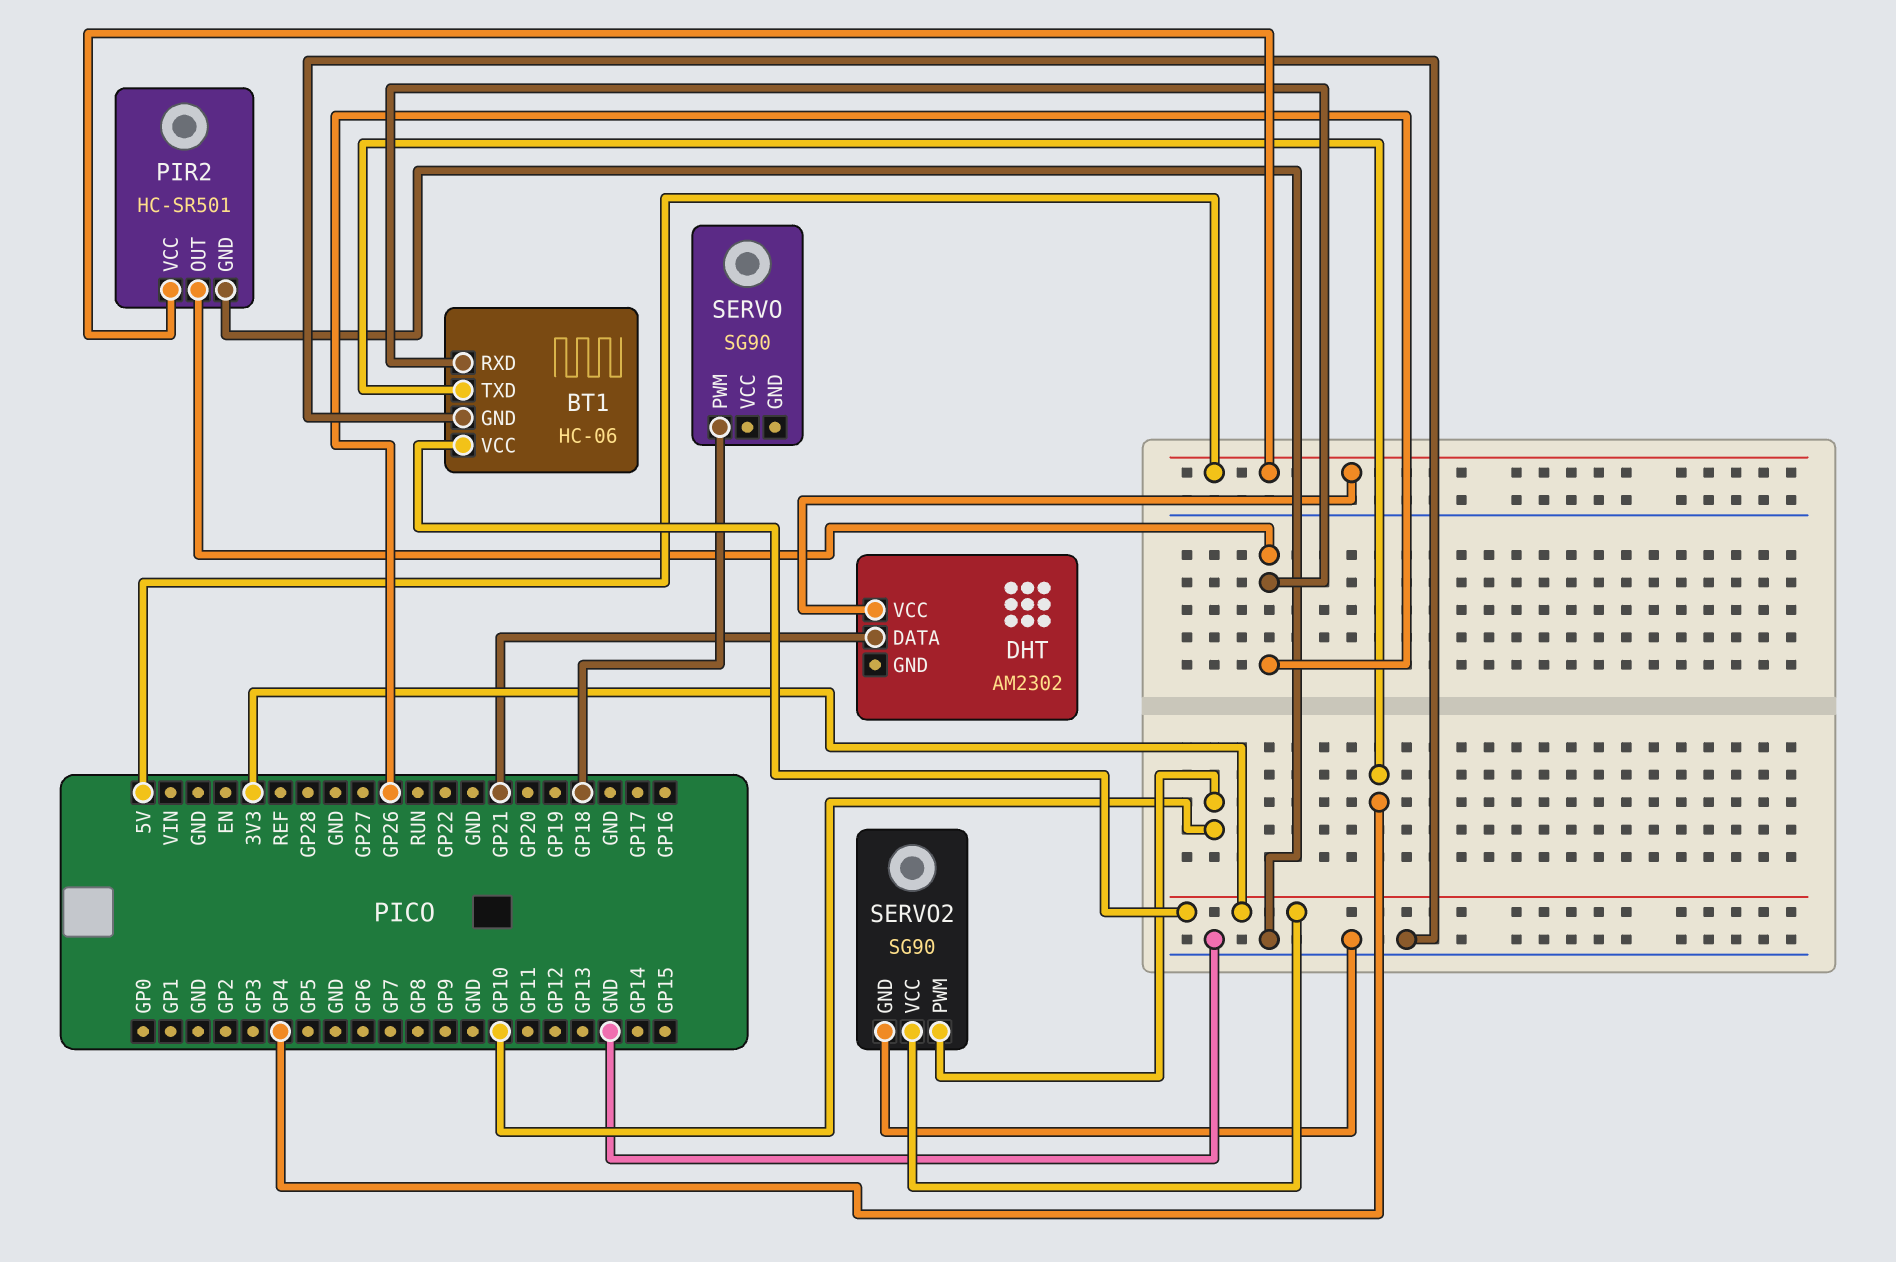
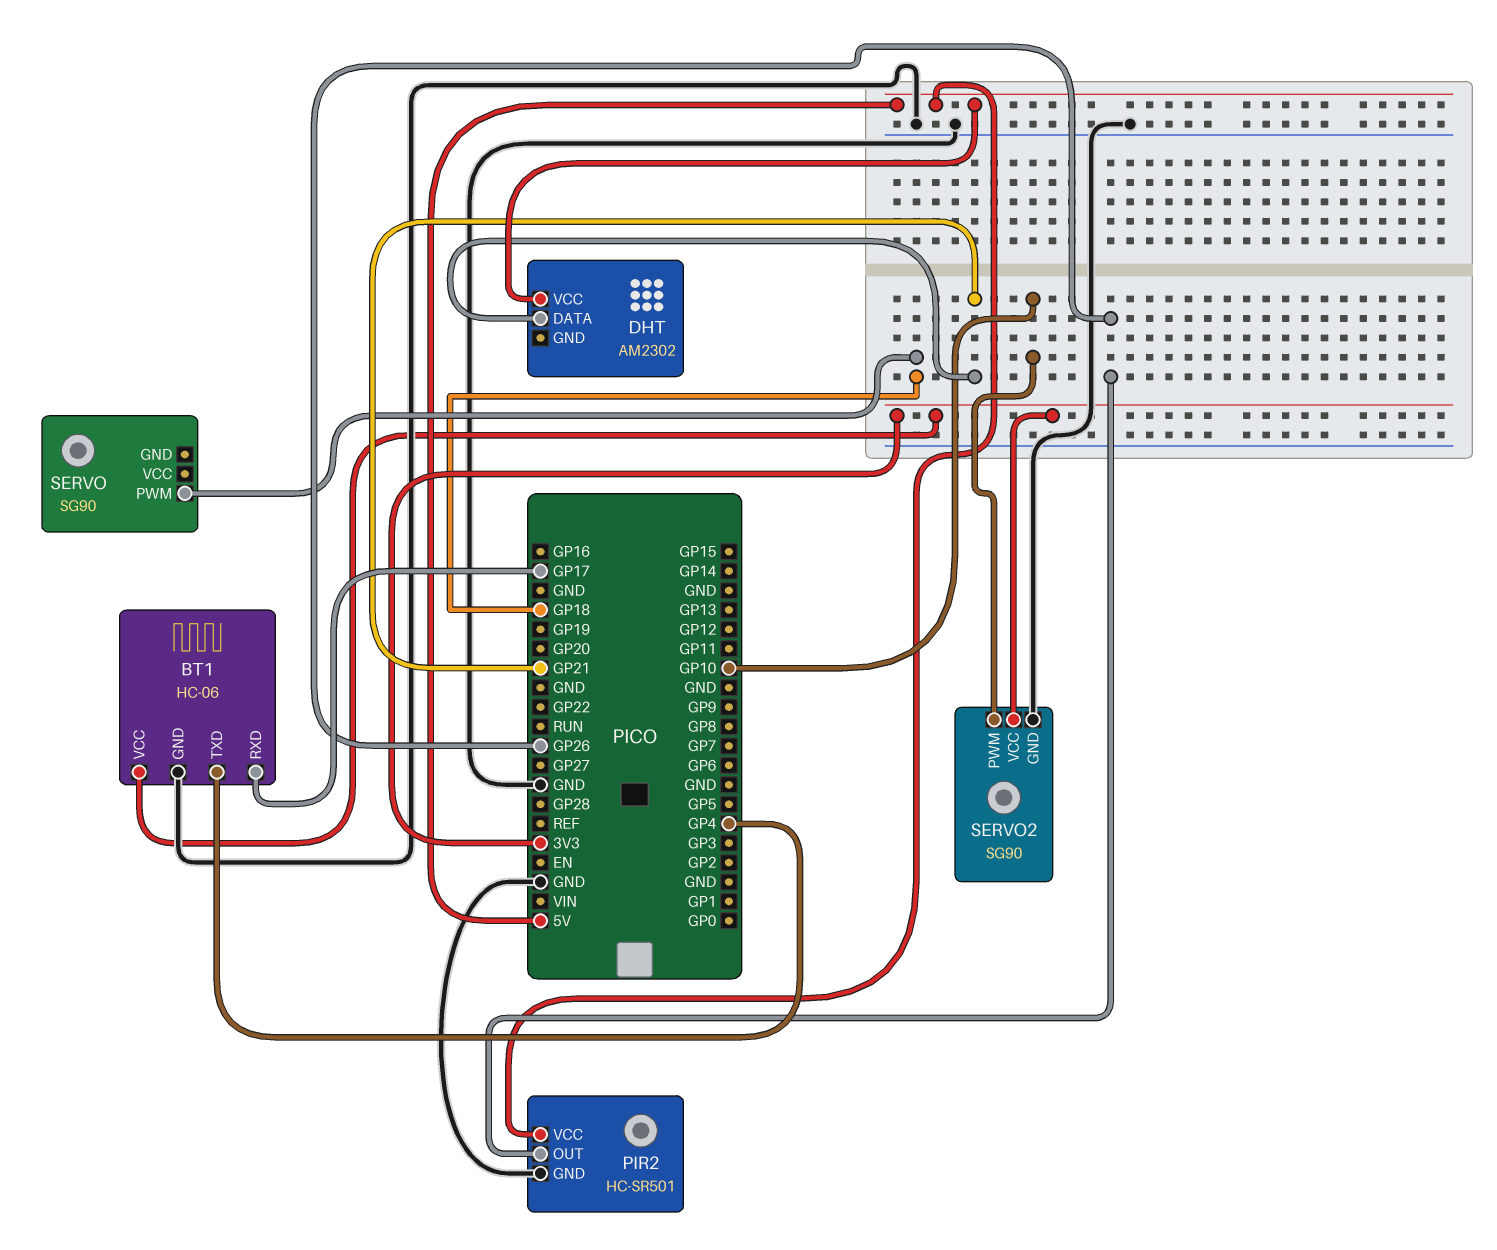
BT1 pin RXD: GP26 -> GP17

